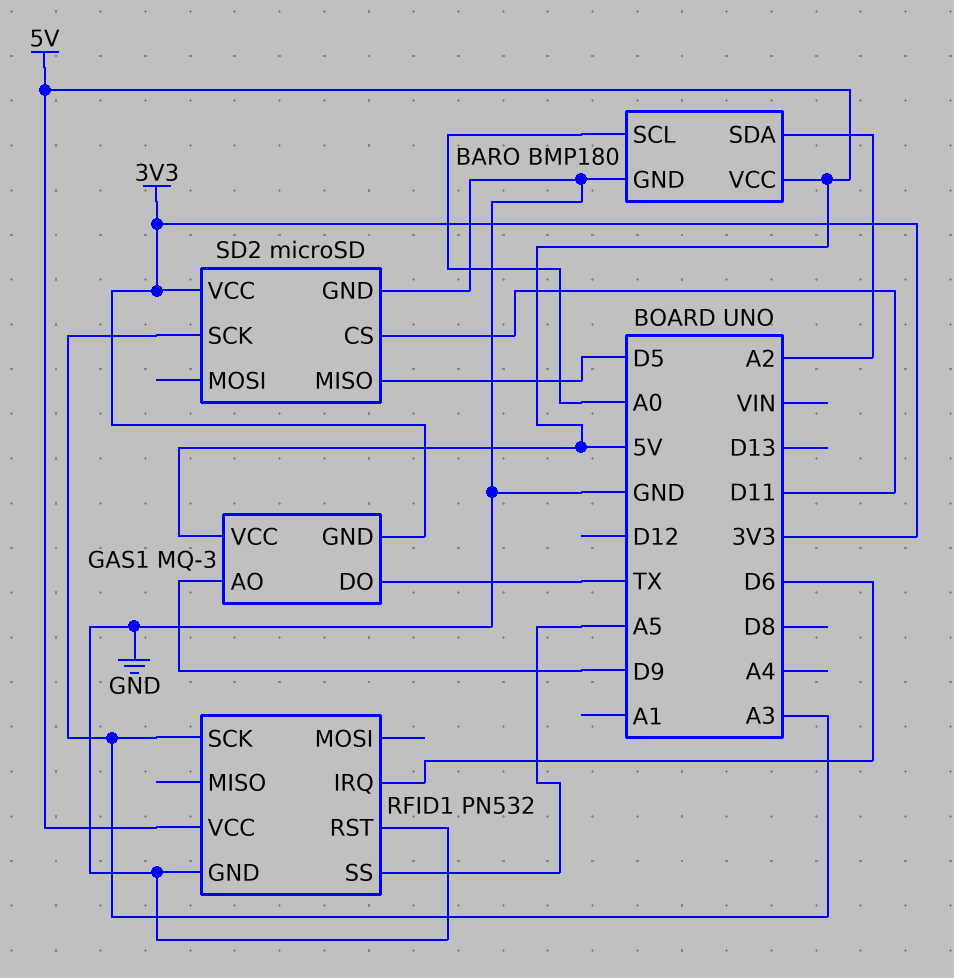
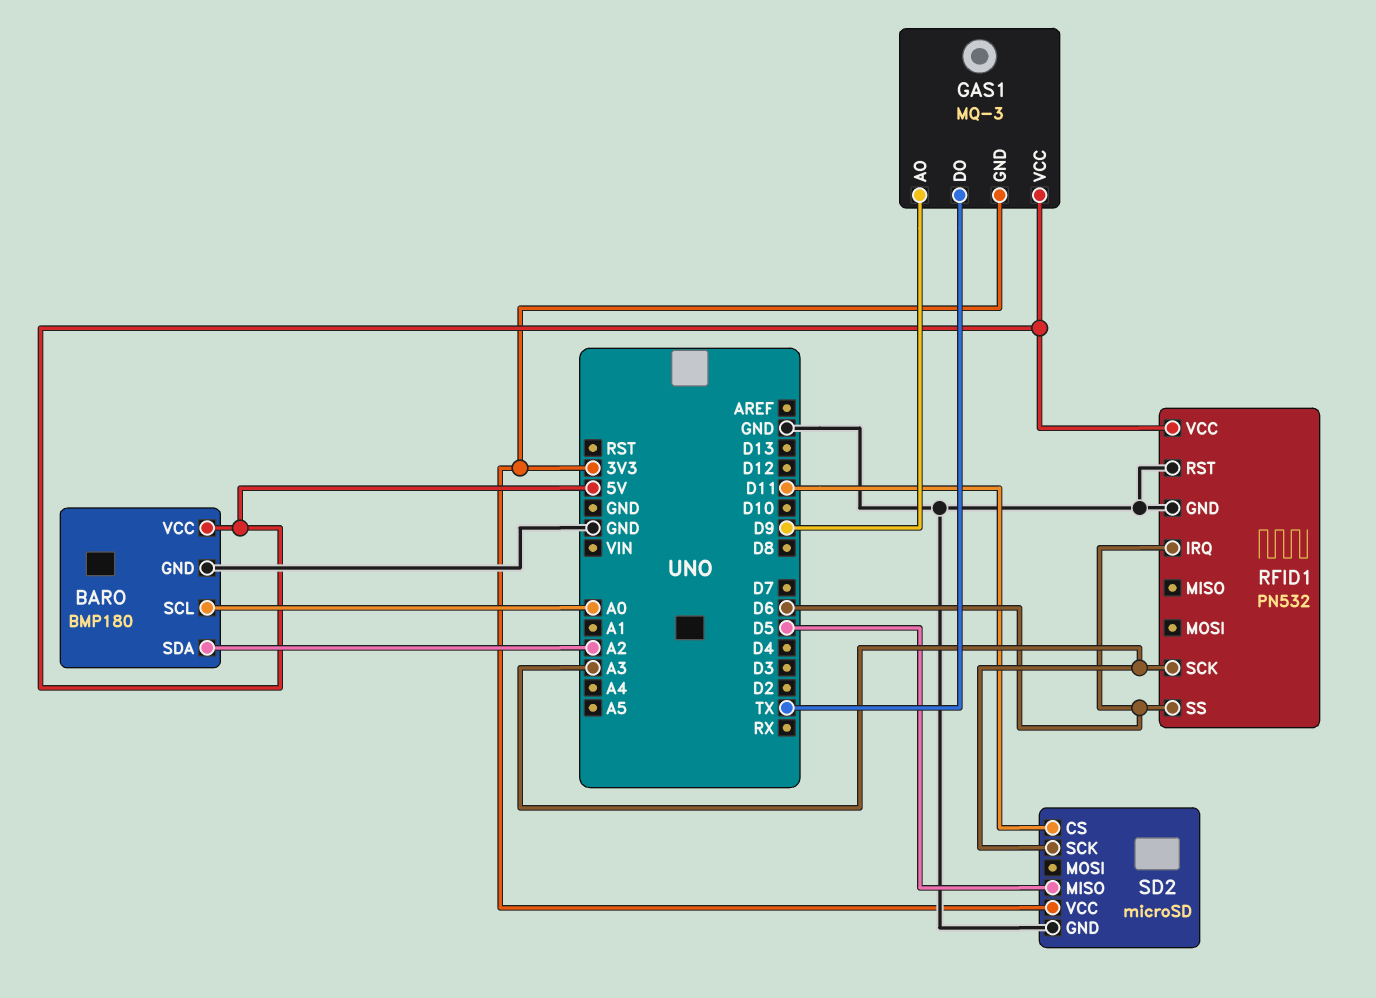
RFID1 pin SS: A5 -> D6

